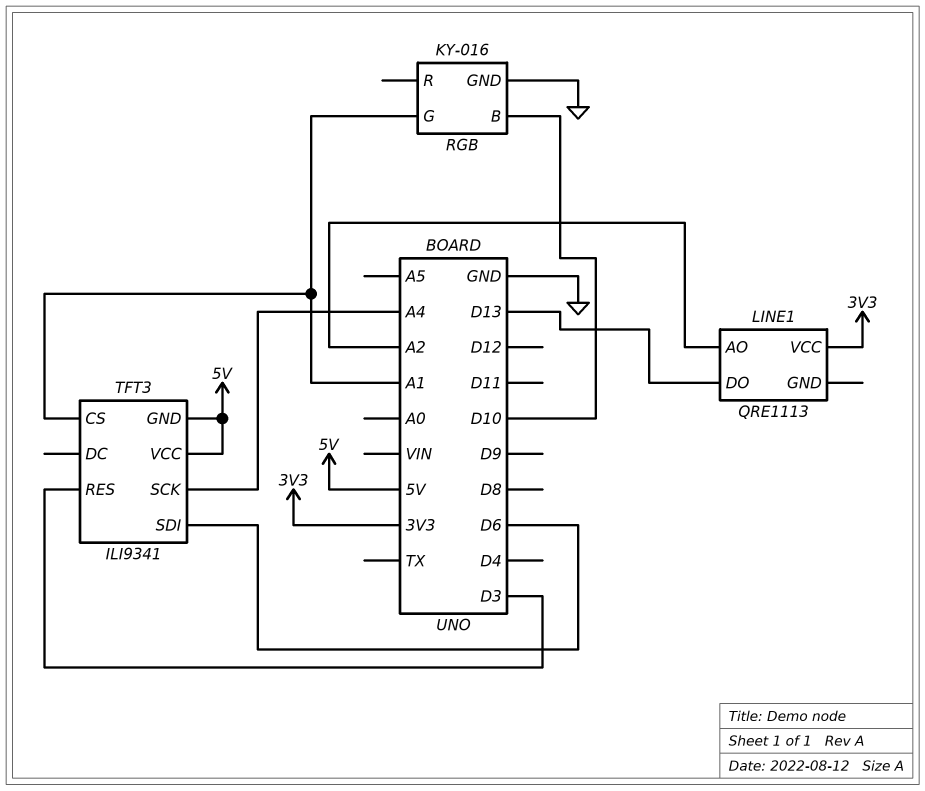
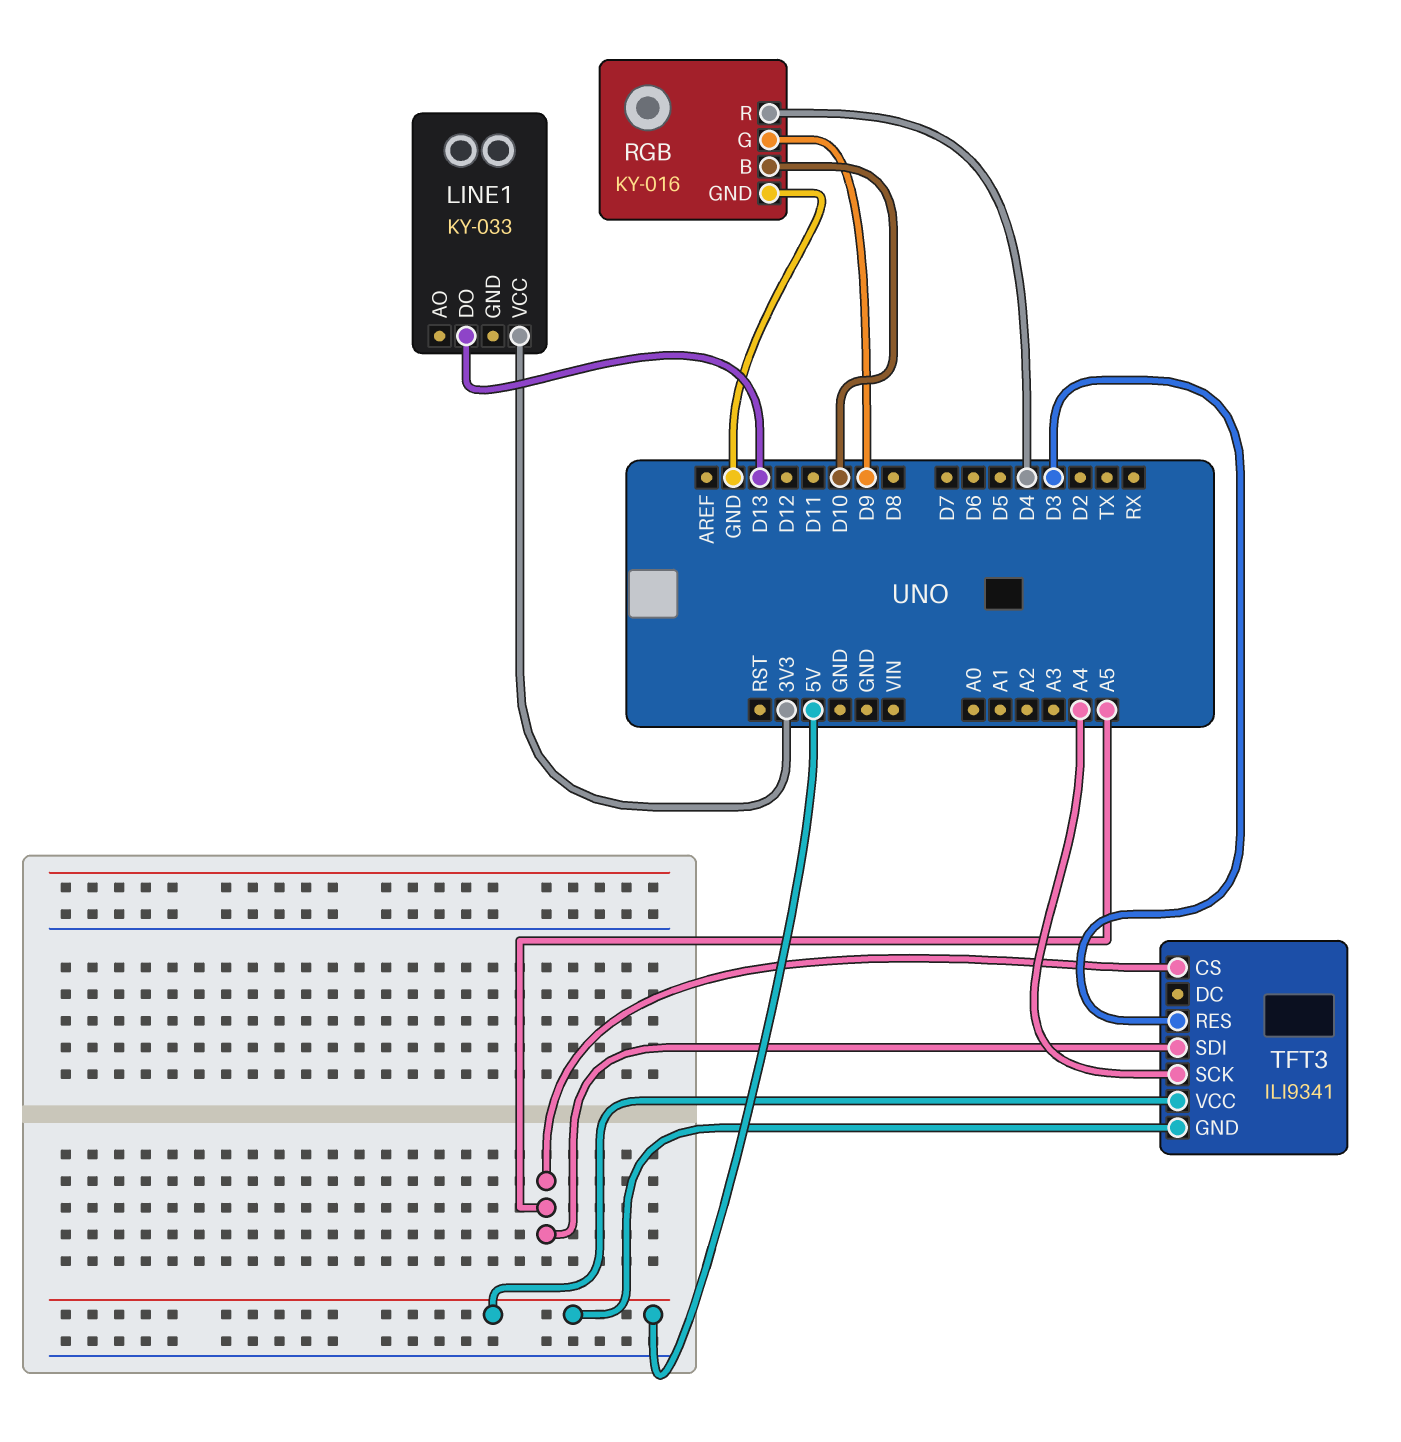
LINE1: QRE1113 -> KY-033
LINE1 pin AO: A2 -> none
RGB pin G: A1 -> D9
RGB pin R: none -> D4
TFT3 pin CS: A1 -> A5
TFT3 pin SDI: D6 -> A5

